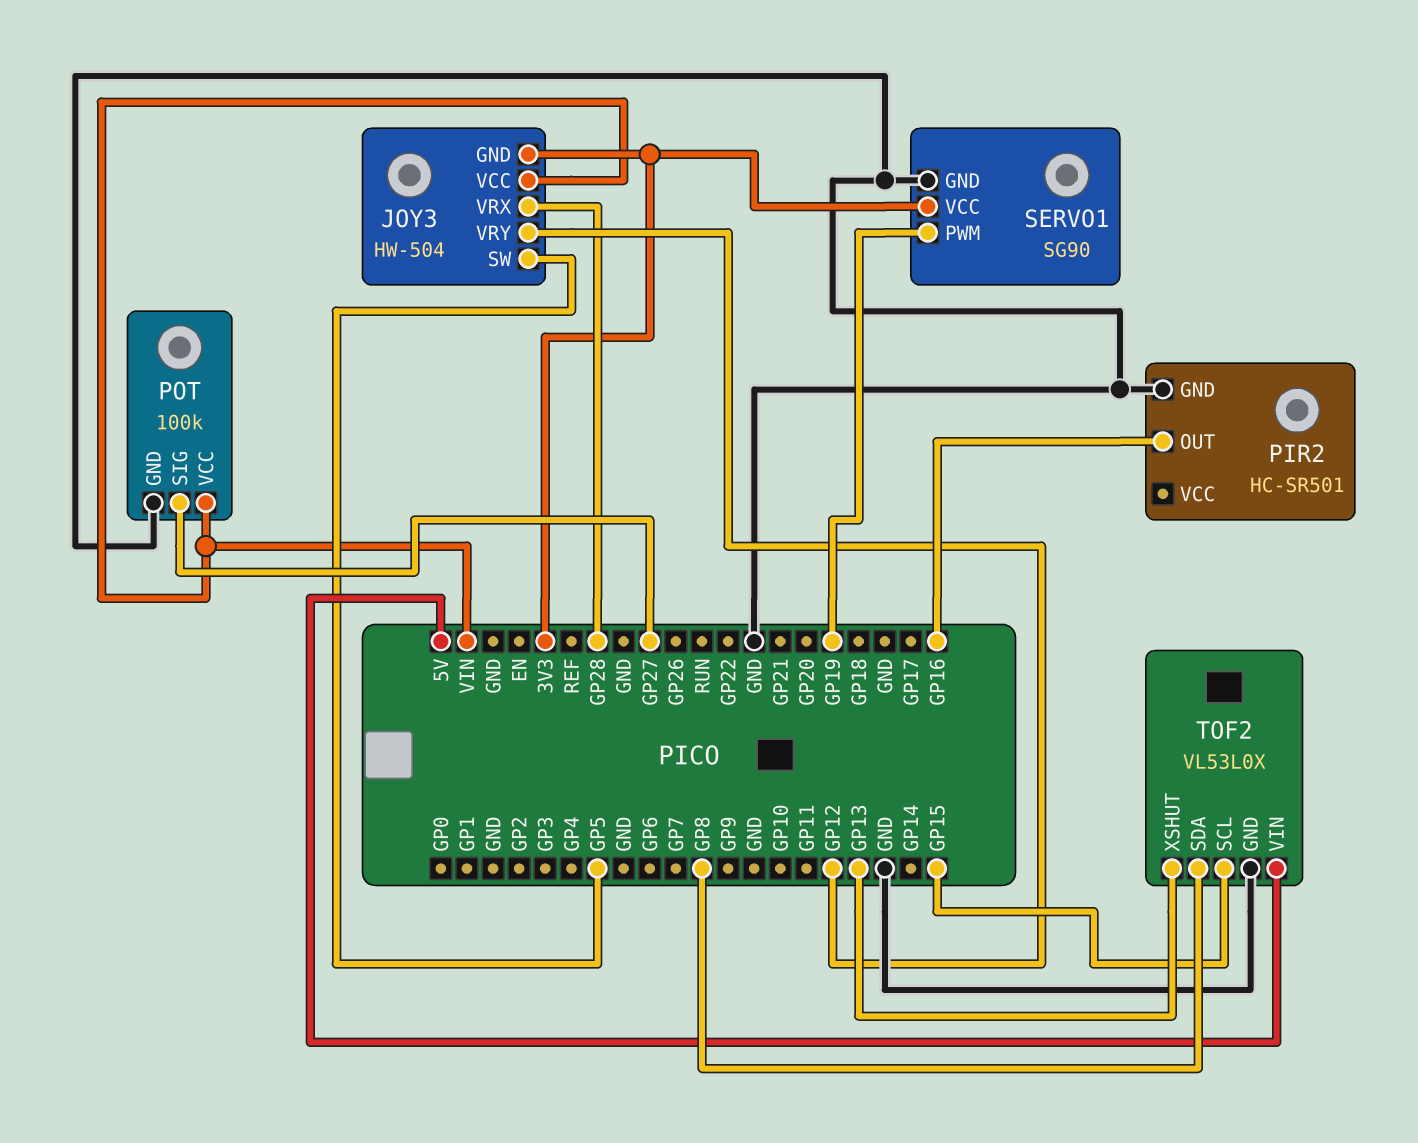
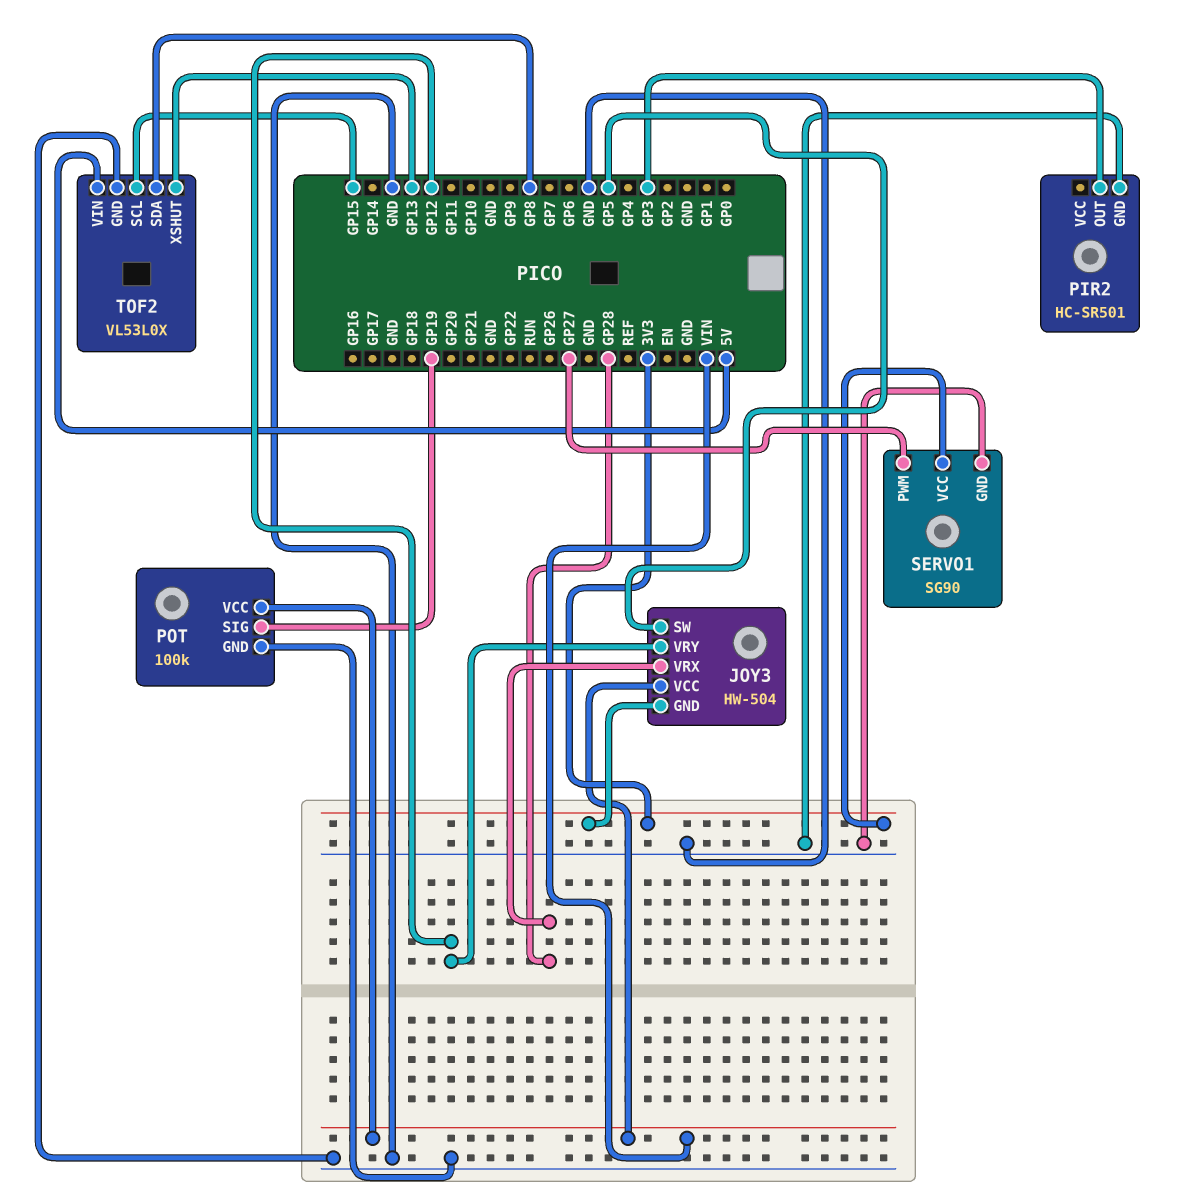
PIR2 pin OUT: GP16 -> GP3
POT pin SIG: GP27 -> GP19
SERVO1 pin PWM: GP19 -> GP27

